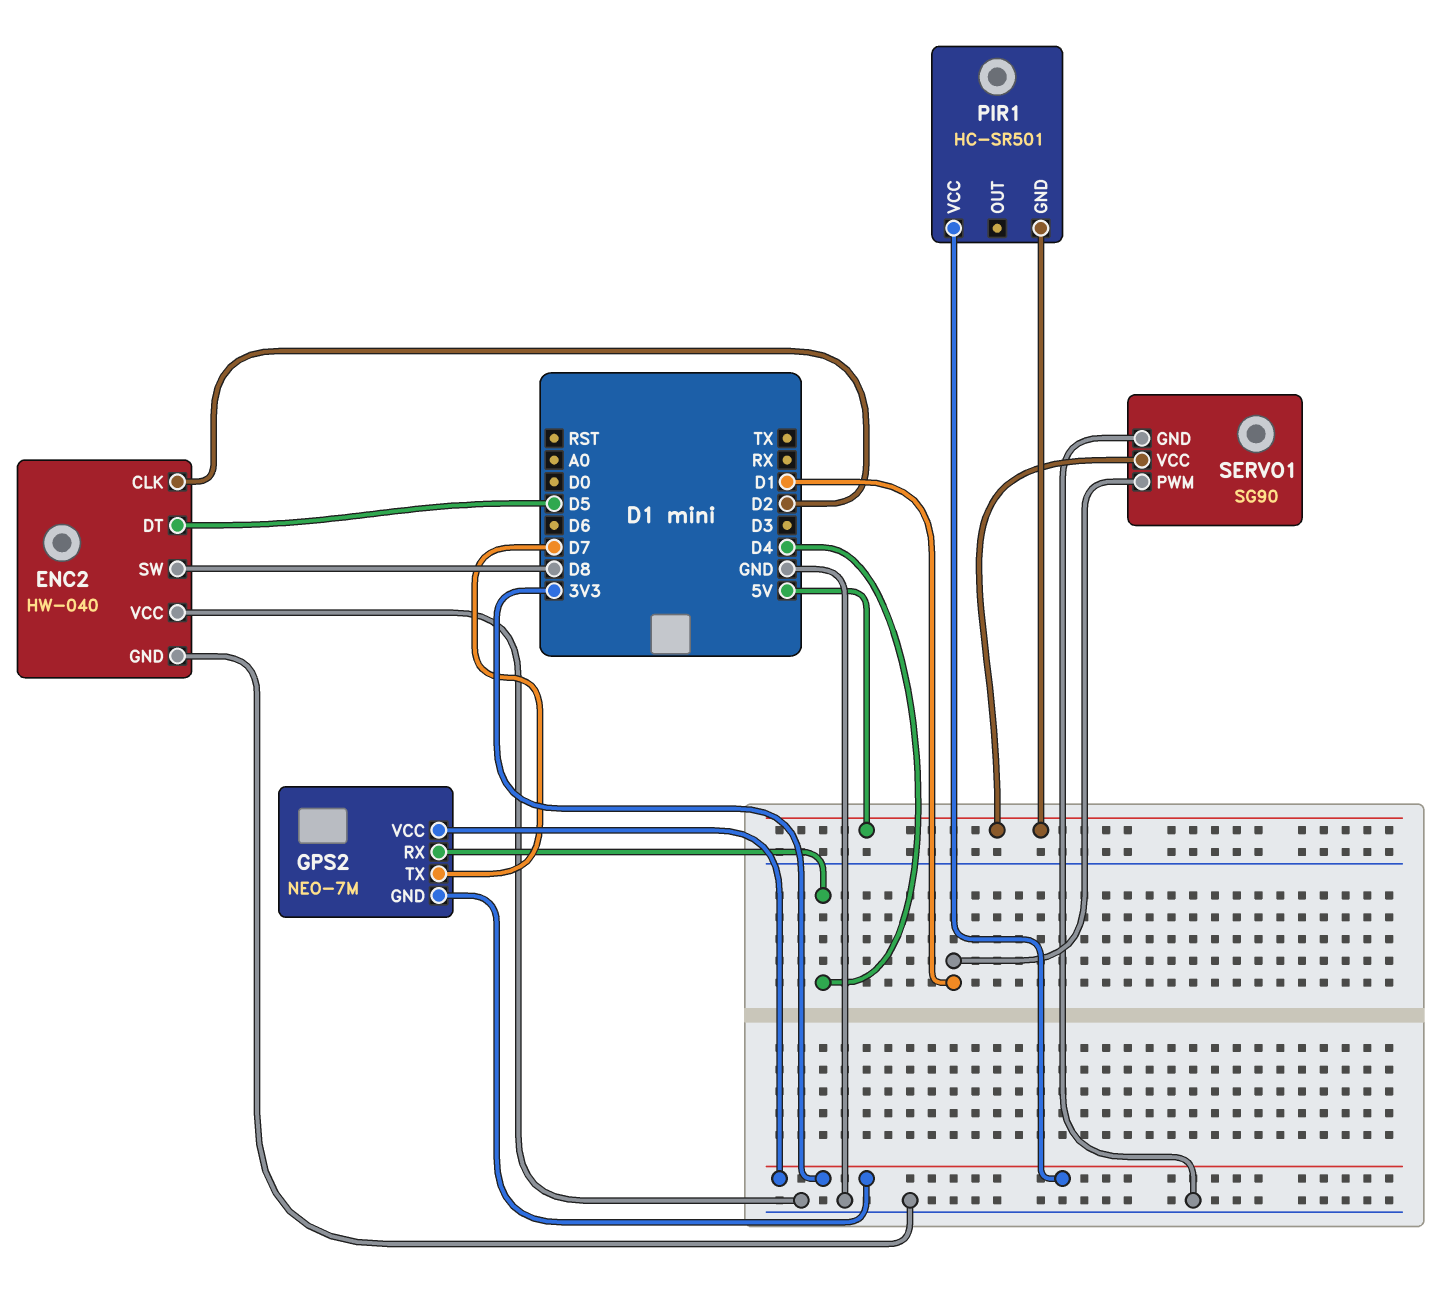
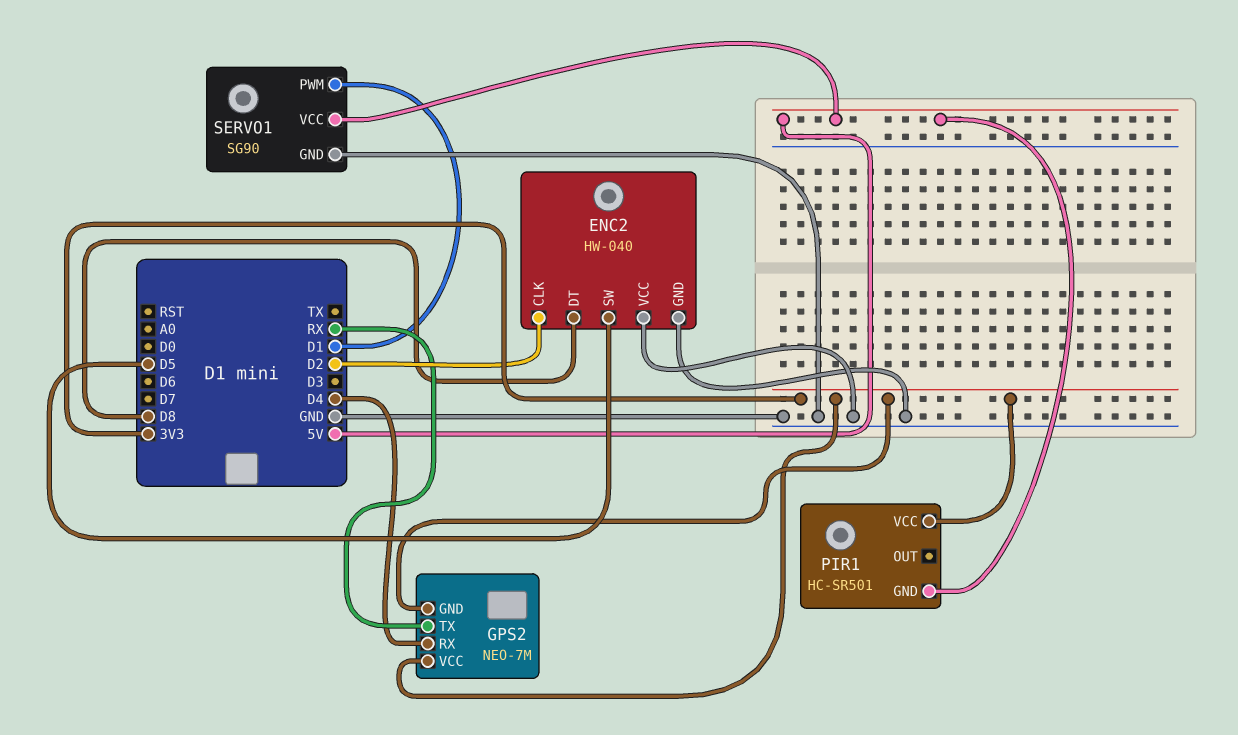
ENC2 pin DT: D5 -> D8
ENC2 pin SW: D8 -> D5
GPS2 pin TX: D7 -> RX

